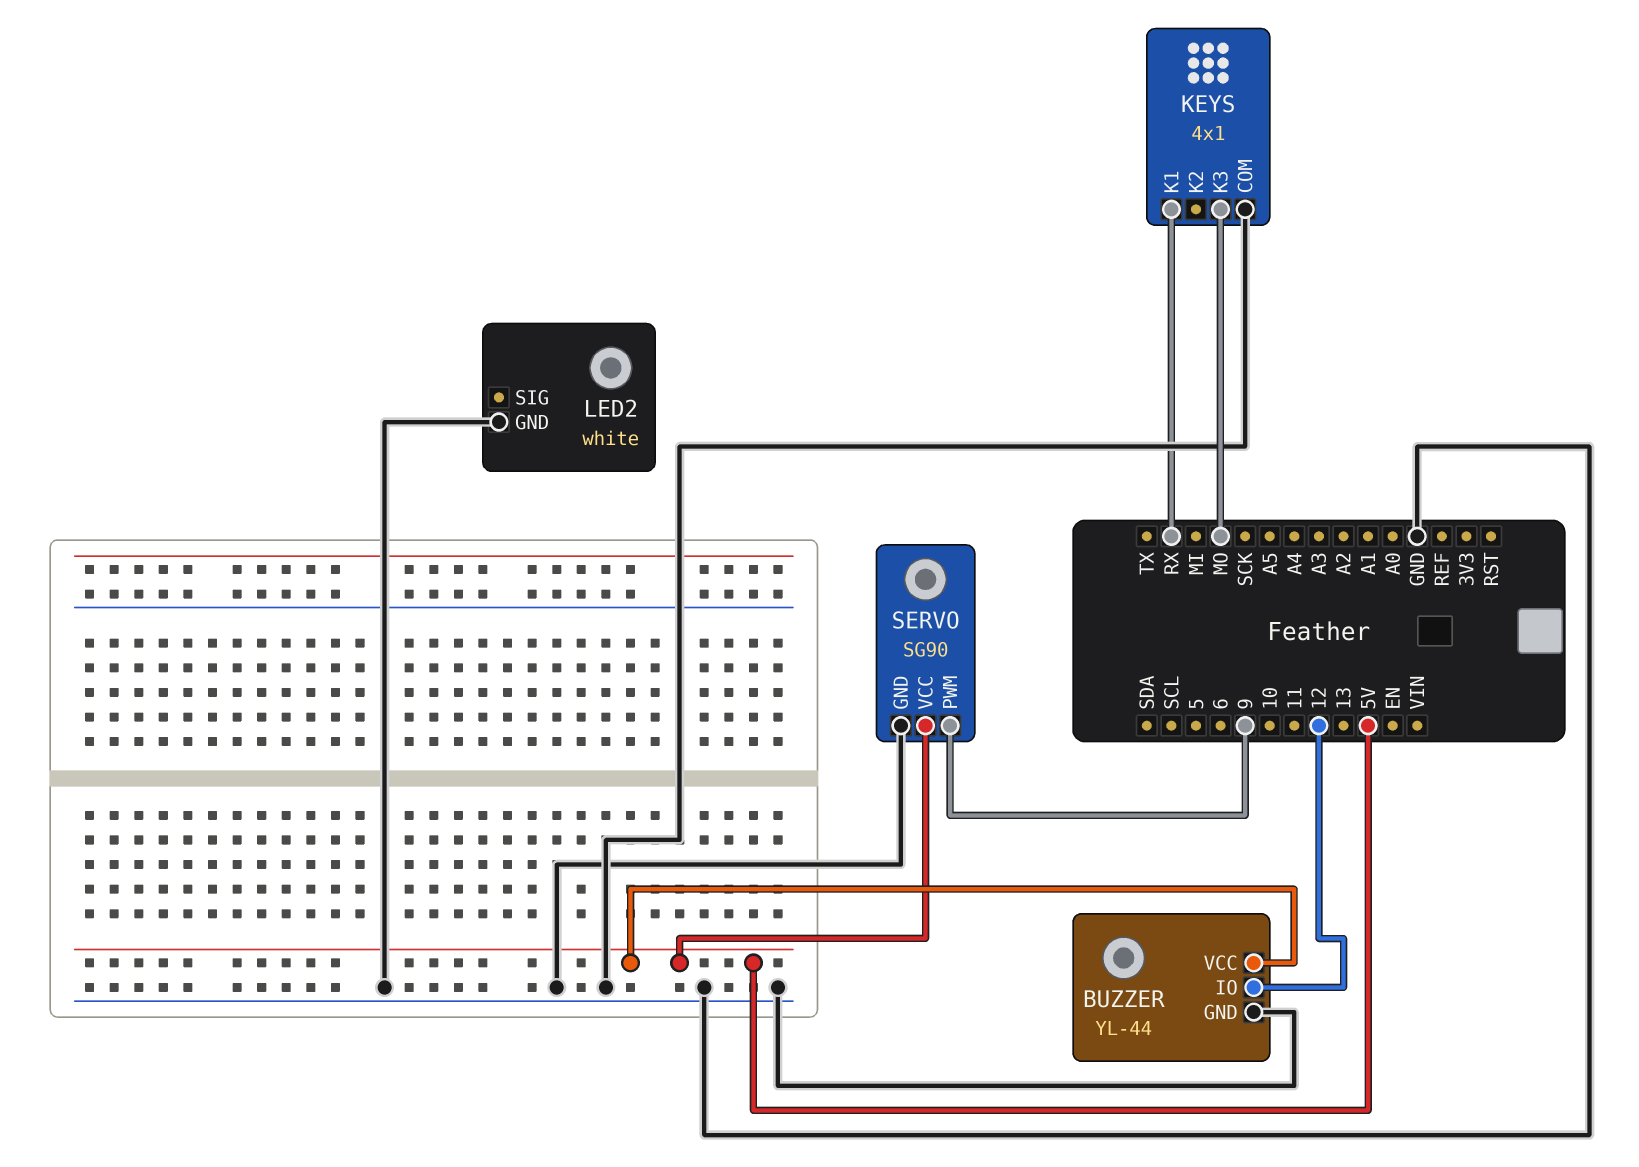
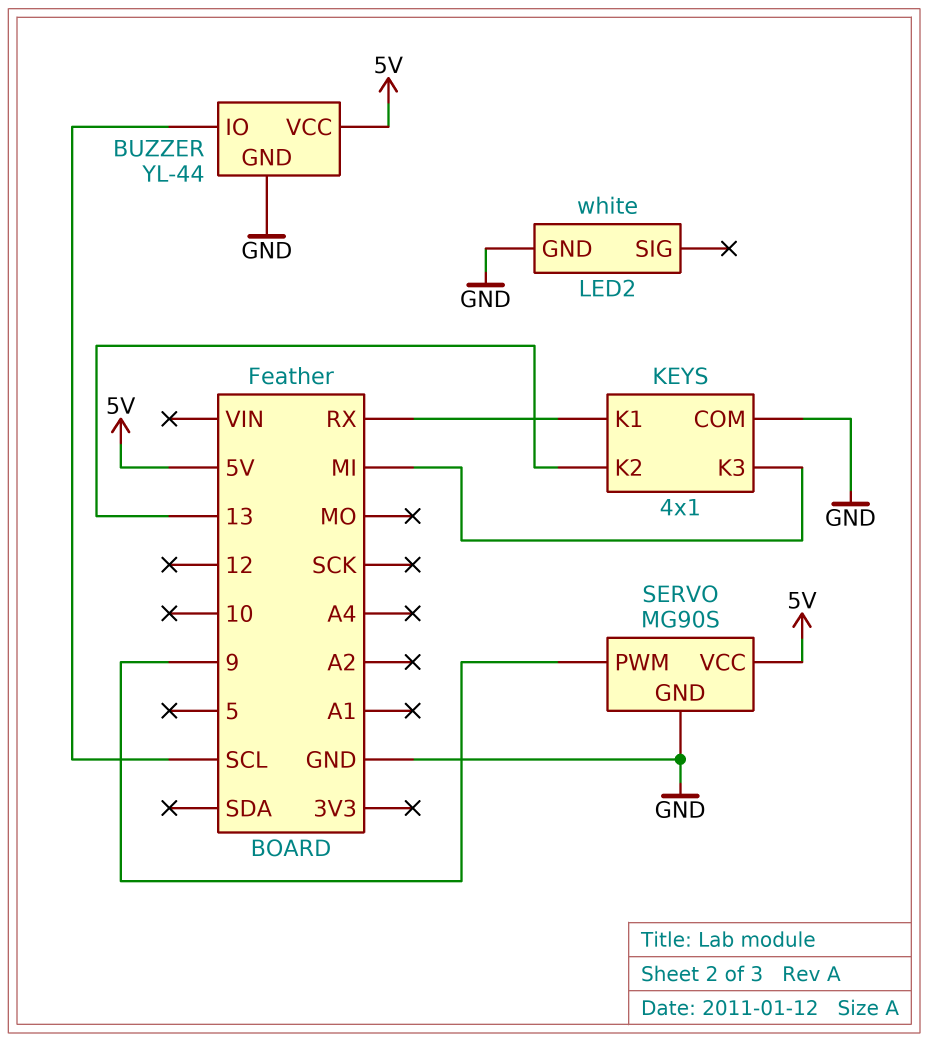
BUZZER pin IO: 12 -> SCL
KEYS pin K2: none -> 13
KEYS pin K3: MO -> MI
SERVO: SG90 -> MG90S

